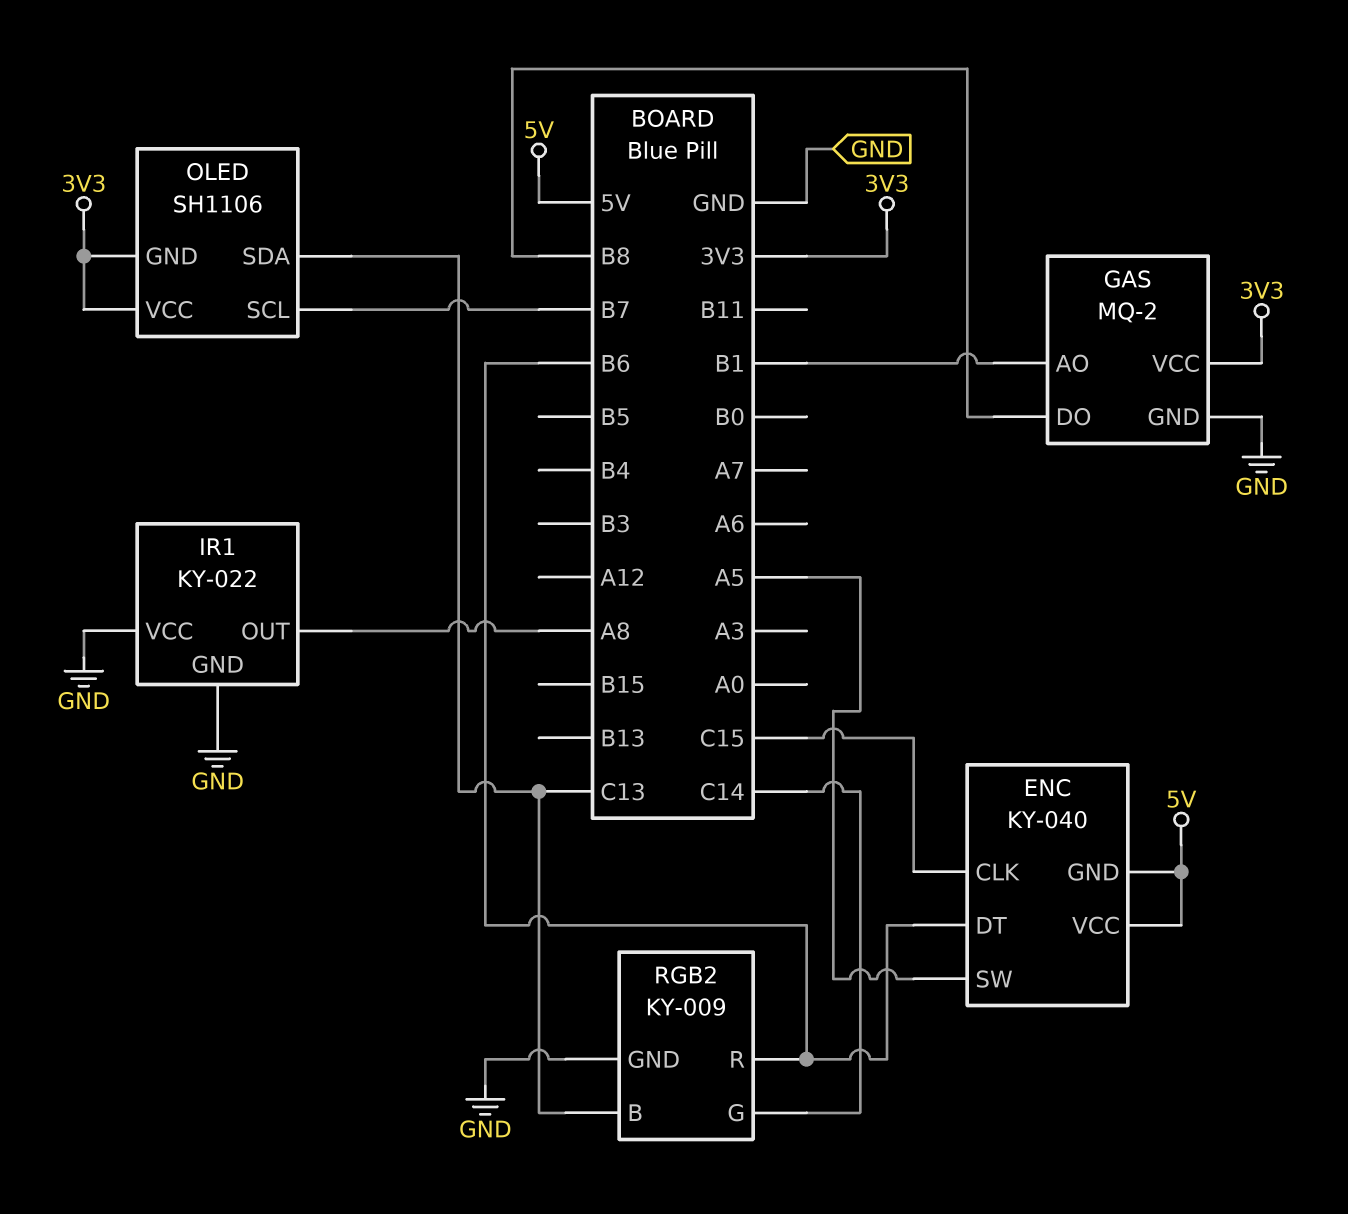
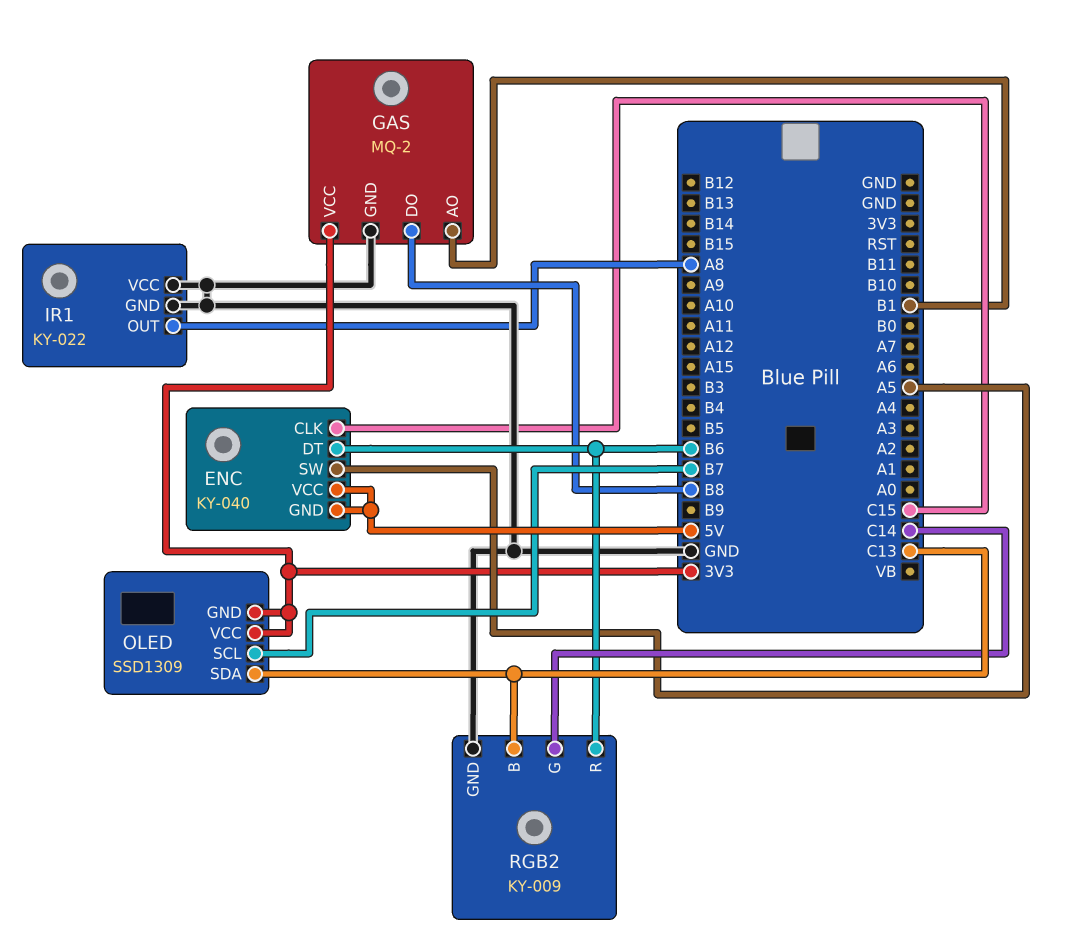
OLED: SH1106 -> SSD1309

